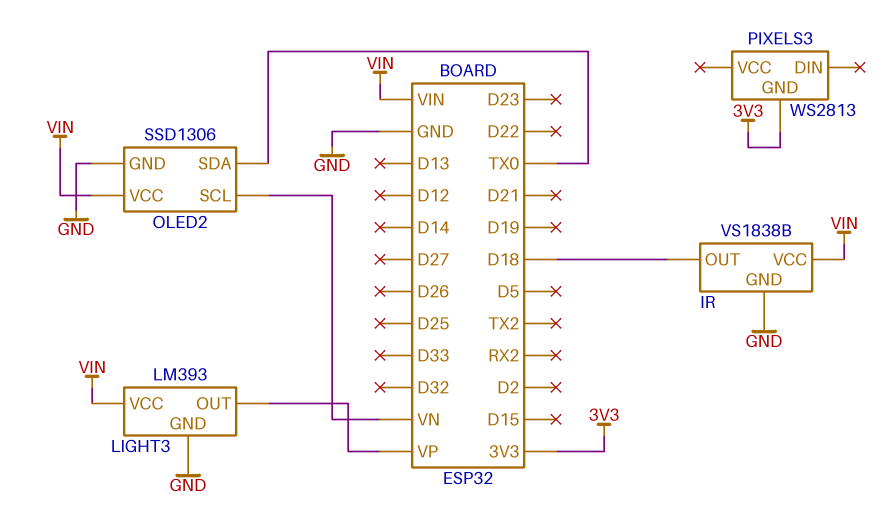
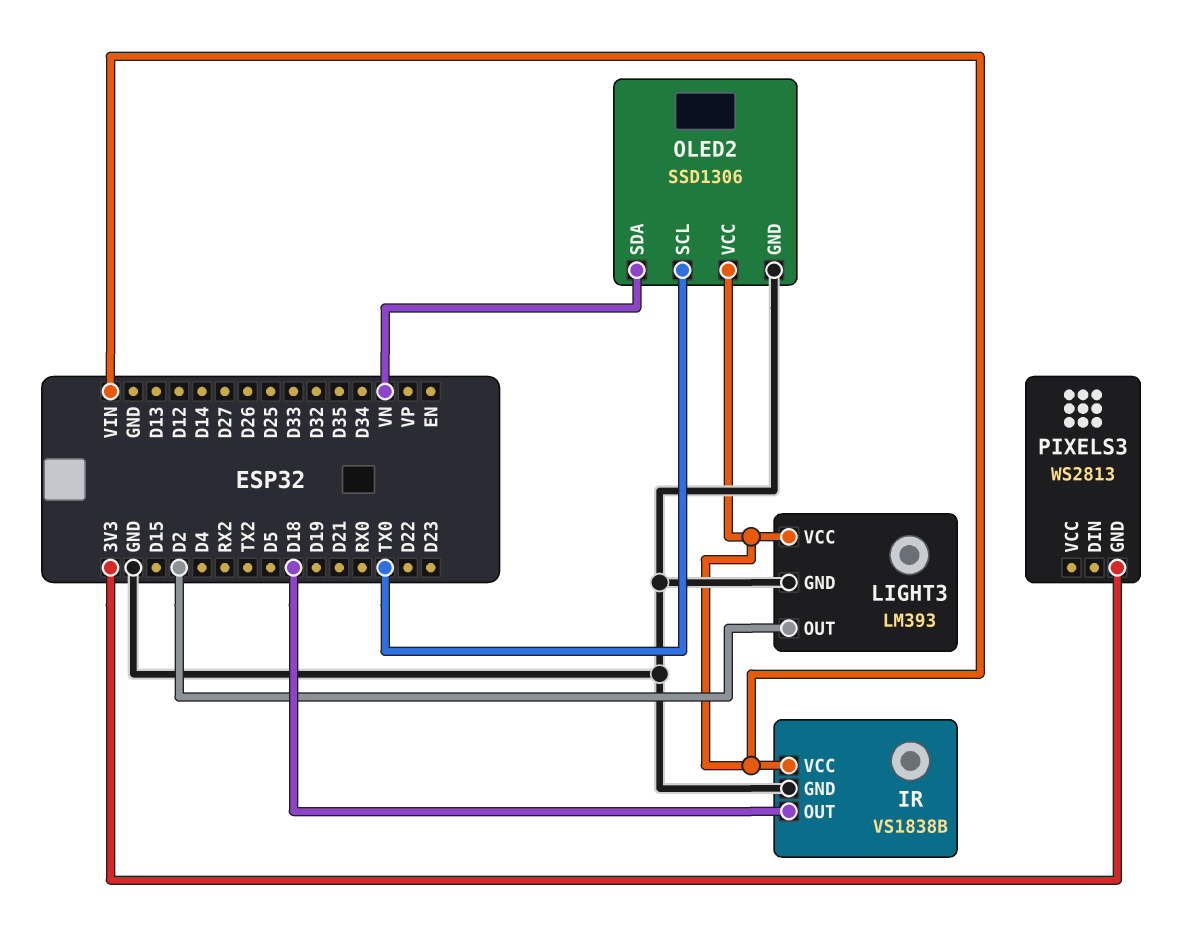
LIGHT3 pin OUT: VP -> D2
OLED2 pin SCL: VN -> TX0
OLED2 pin SDA: TX0 -> VN

